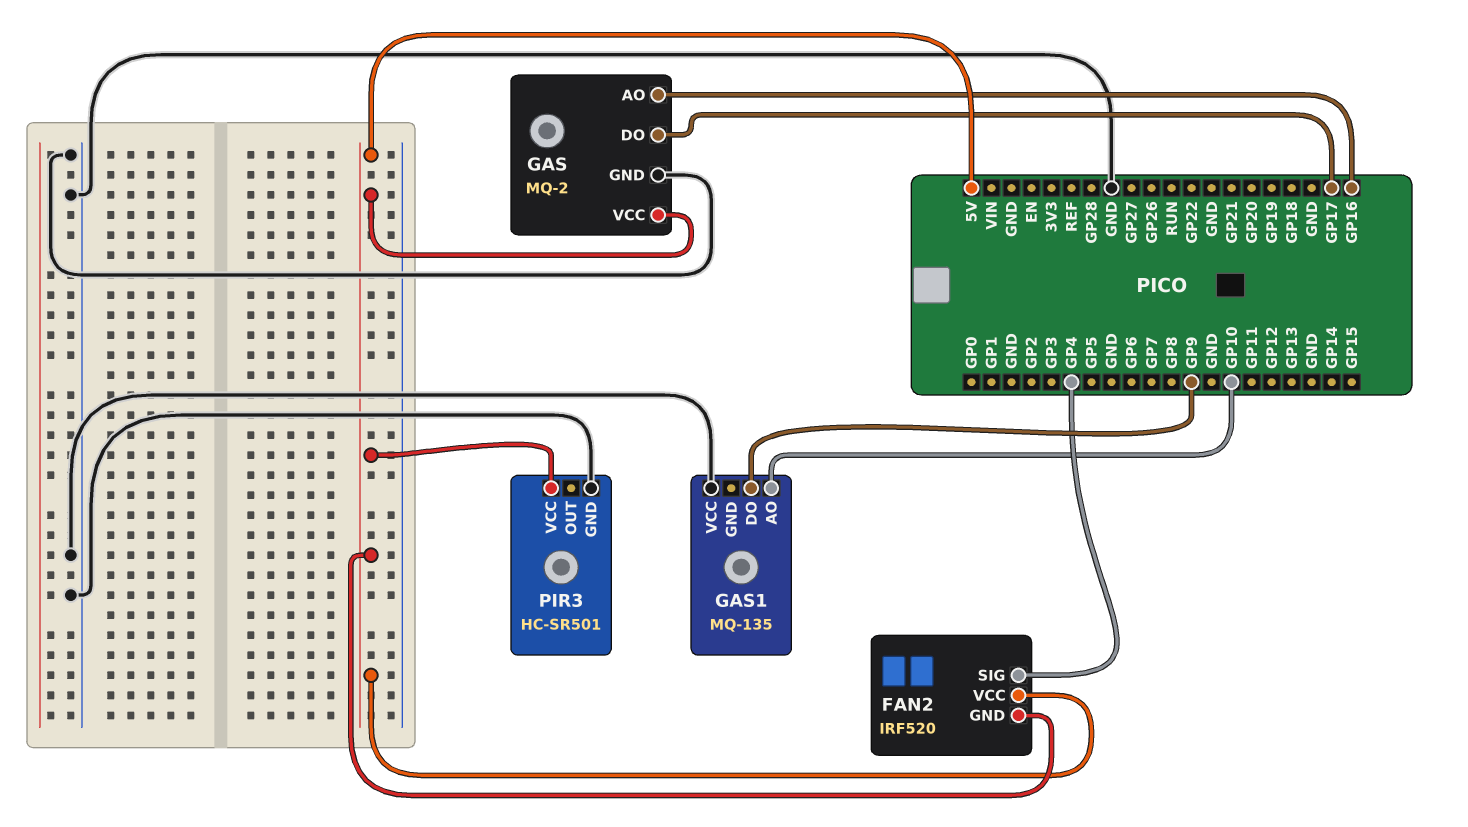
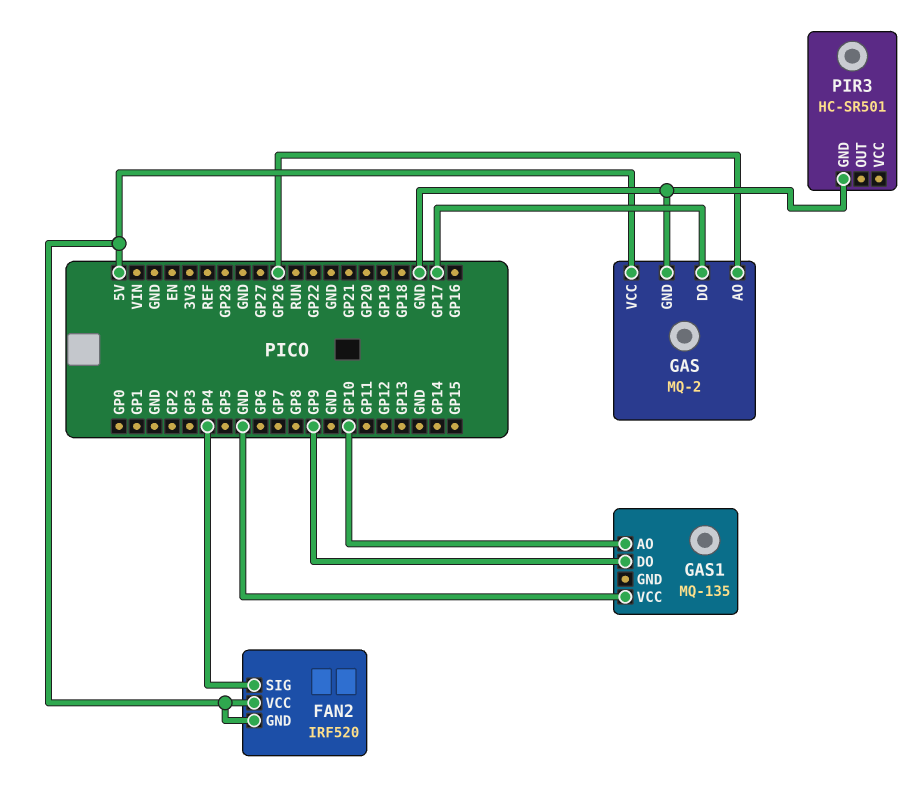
GAS pin AO: GP16 -> GP26
PIR3 pin VCC: 5V -> none

